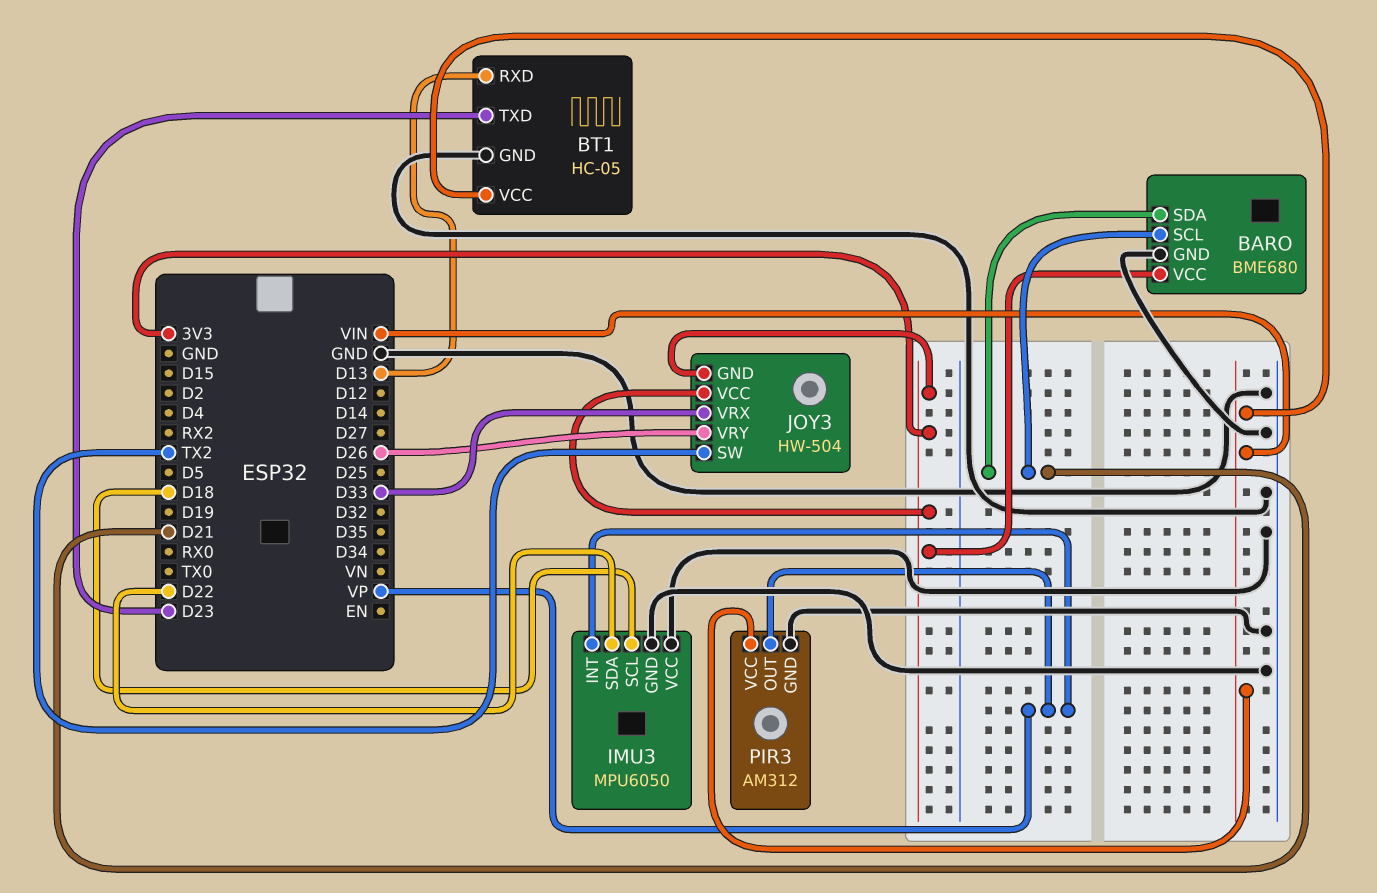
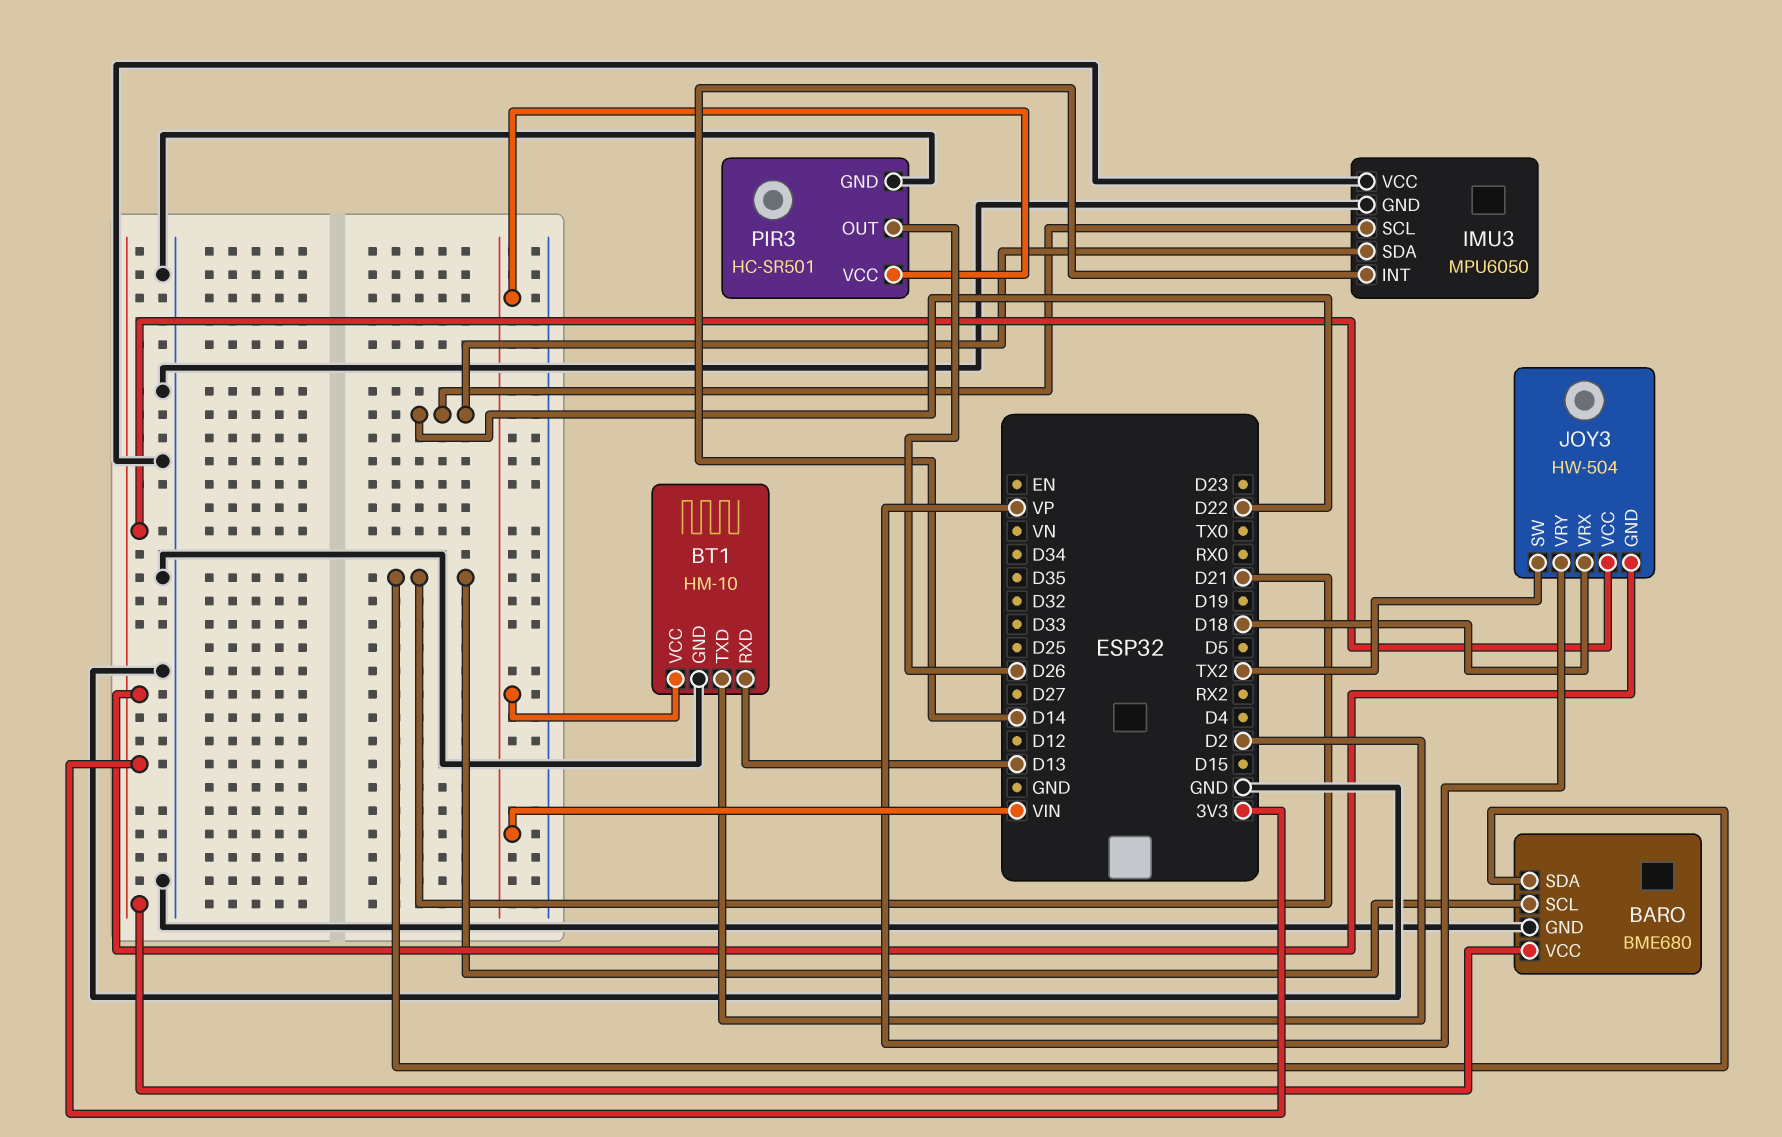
BT1: HC-05 -> HM-10
BT1 pin TXD: D23 -> D2
IMU3 pin INT: VP -> D14
IMU3 pin SCL: D18 -> D22
JOY3 pin VRX: D33 -> D18
JOY3 pin VRY: D26 -> VP
PIR3: AM312 -> HC-SR501
PIR3 pin OUT: VP -> D26

